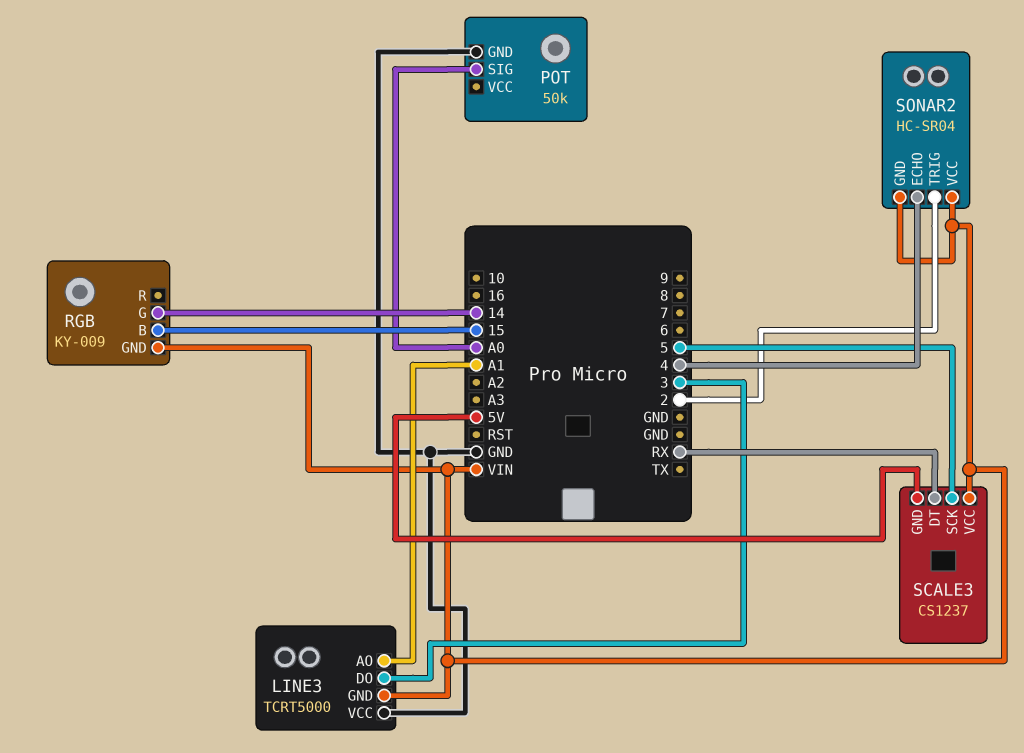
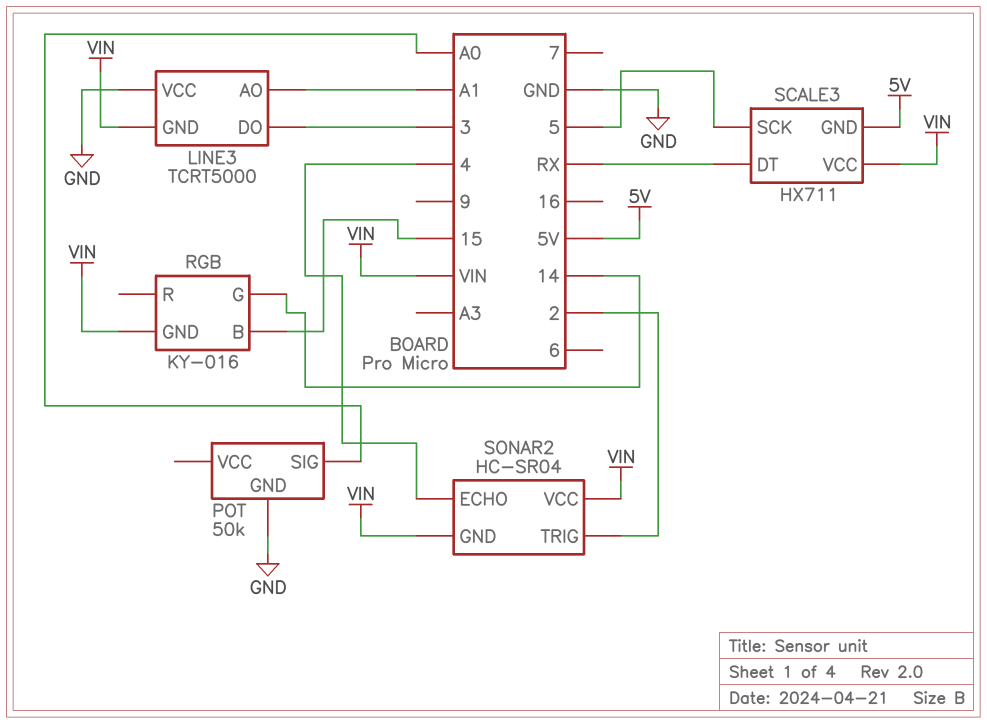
RGB: KY-009 -> KY-016
SCALE3: CS1237 -> HX711

